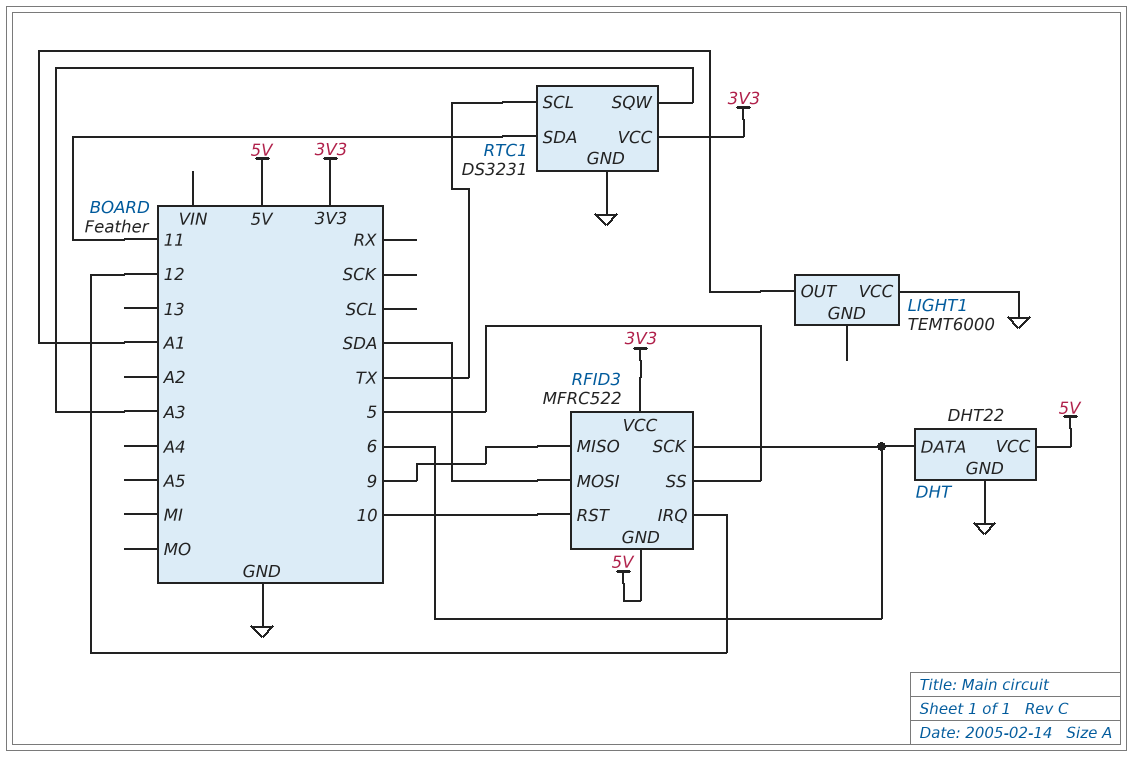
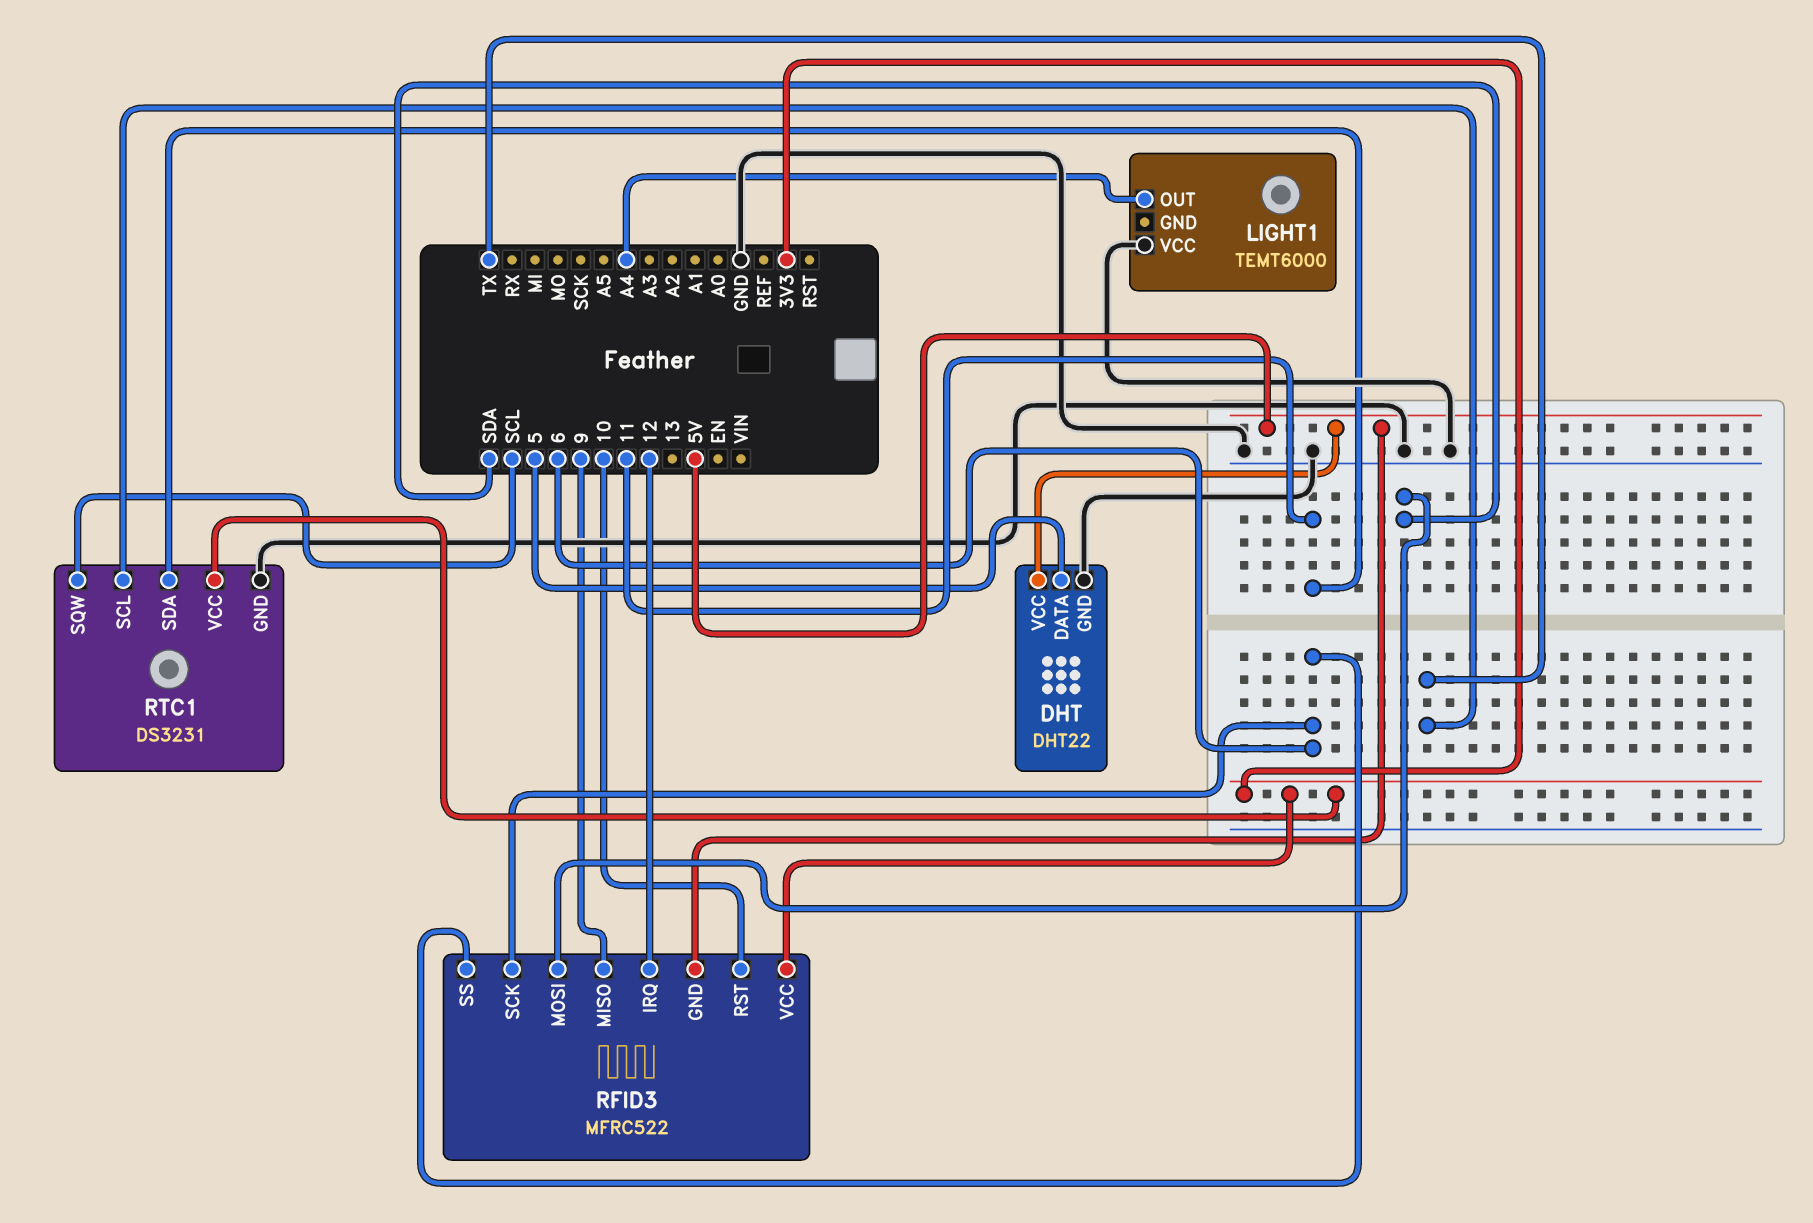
DHT pin DATA: 6 -> 5
LIGHT1 pin OUT: A1 -> A4
RFID3 pin SS: 5 -> 6
RTC1 pin SQW: A3 -> SCL

